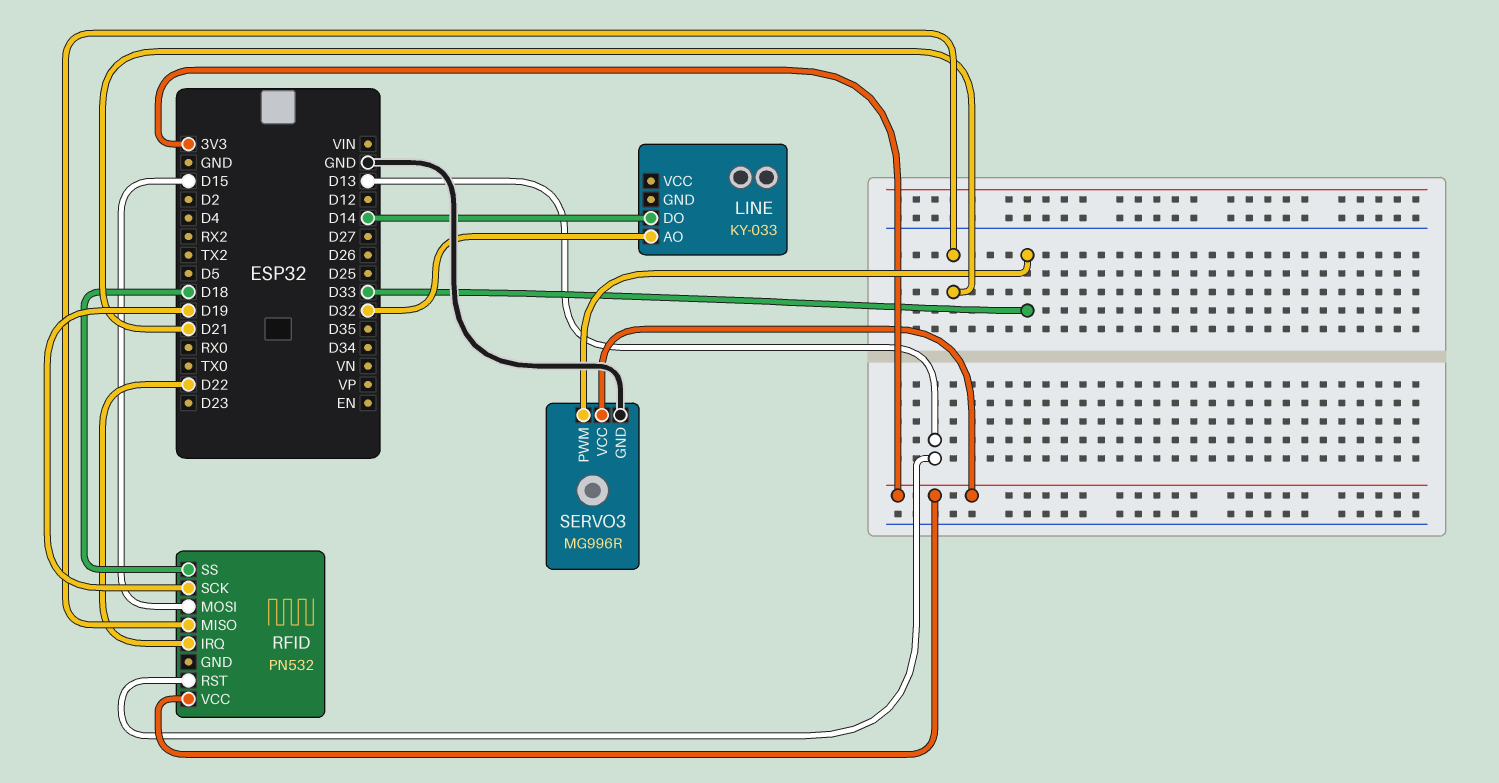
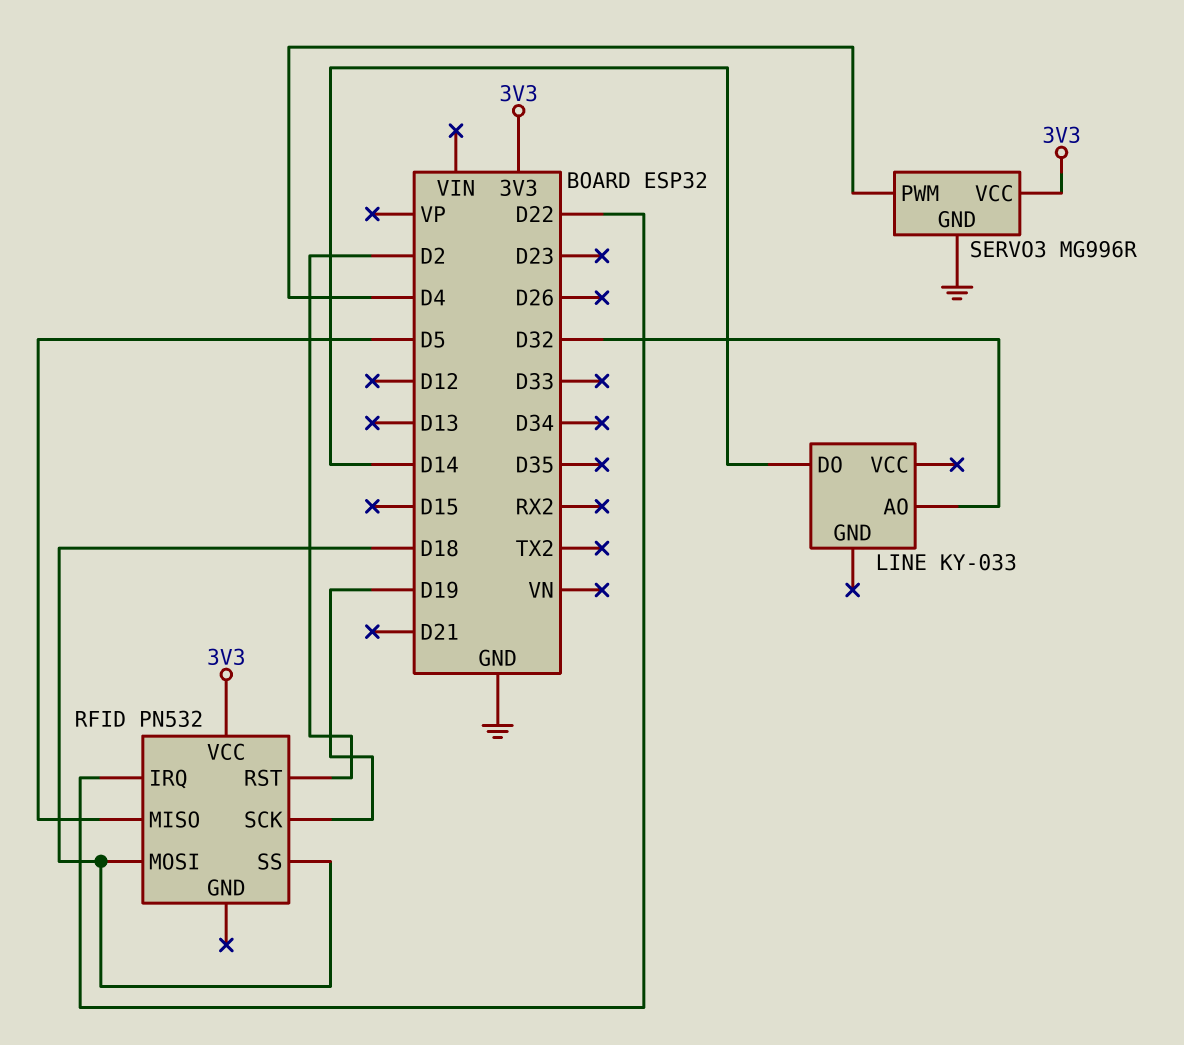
RFID pin MISO: D21 -> D5
RFID pin MOSI: D15 -> D18
RFID pin RST: D13 -> D2
SERVO3 pin PWM: D33 -> D4

